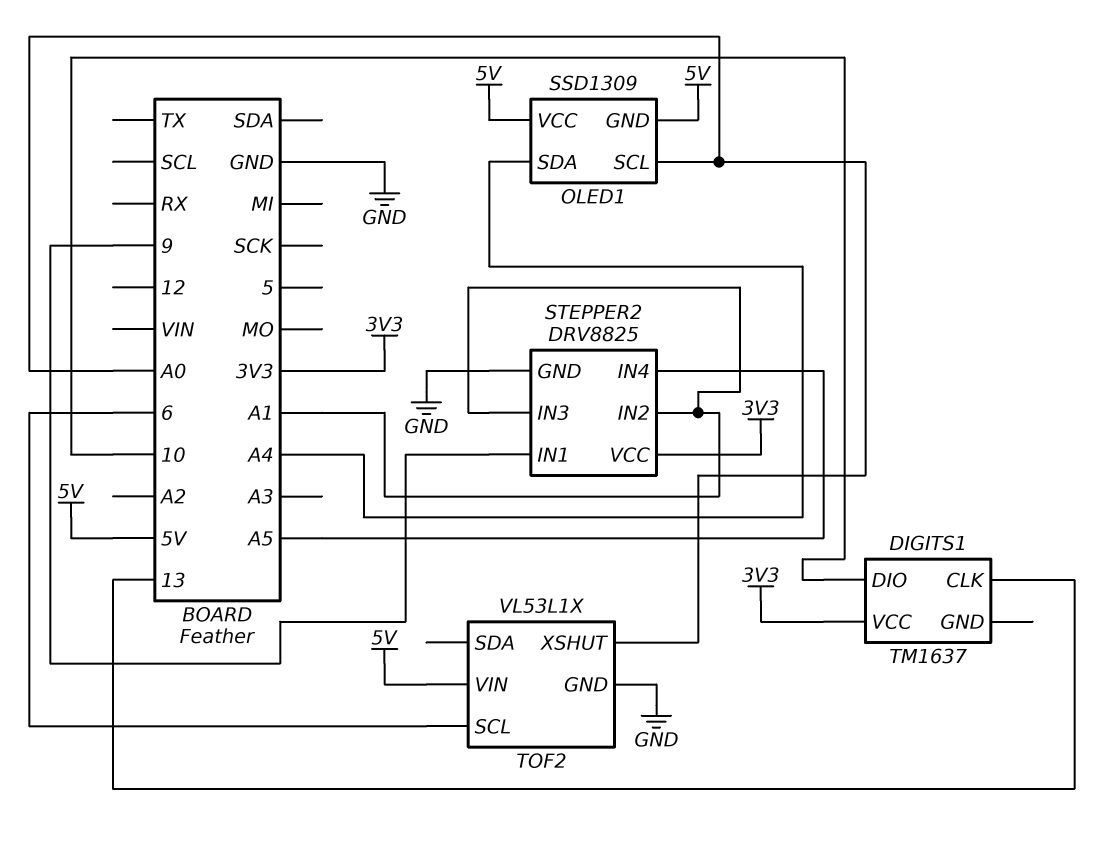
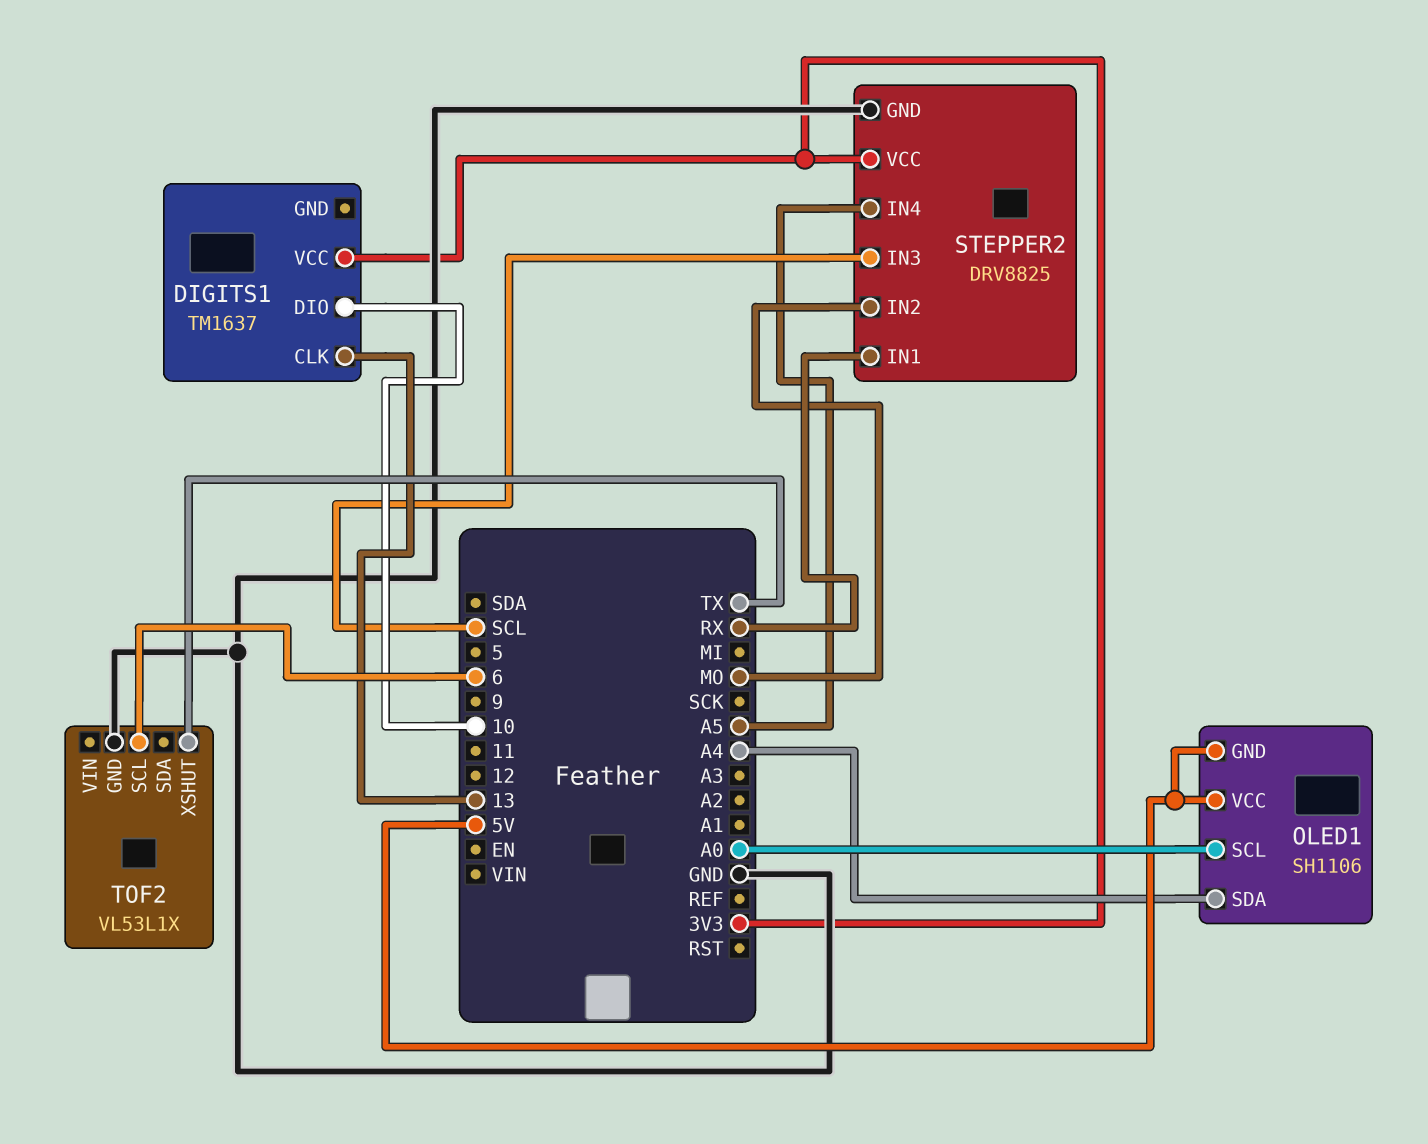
OLED1: SSD1309 -> SH1106
STEPPER2 pin IN1: 9 -> RX
STEPPER2 pin IN2: A1 -> MO
STEPPER2 pin IN3: A1 -> SCL
TOF2 pin VIN: 5V -> none
TOF2 pin XSHUT: A0 -> TX

